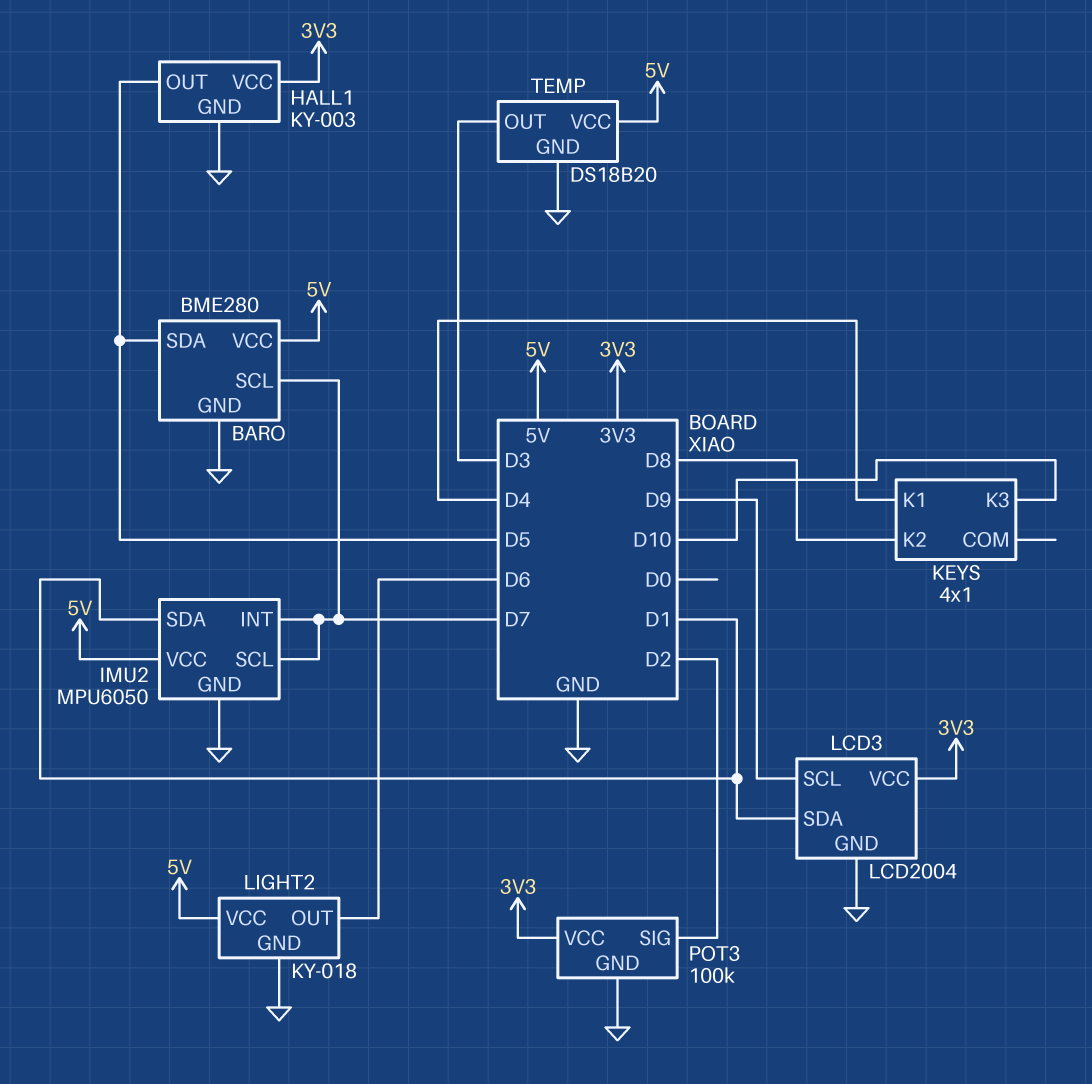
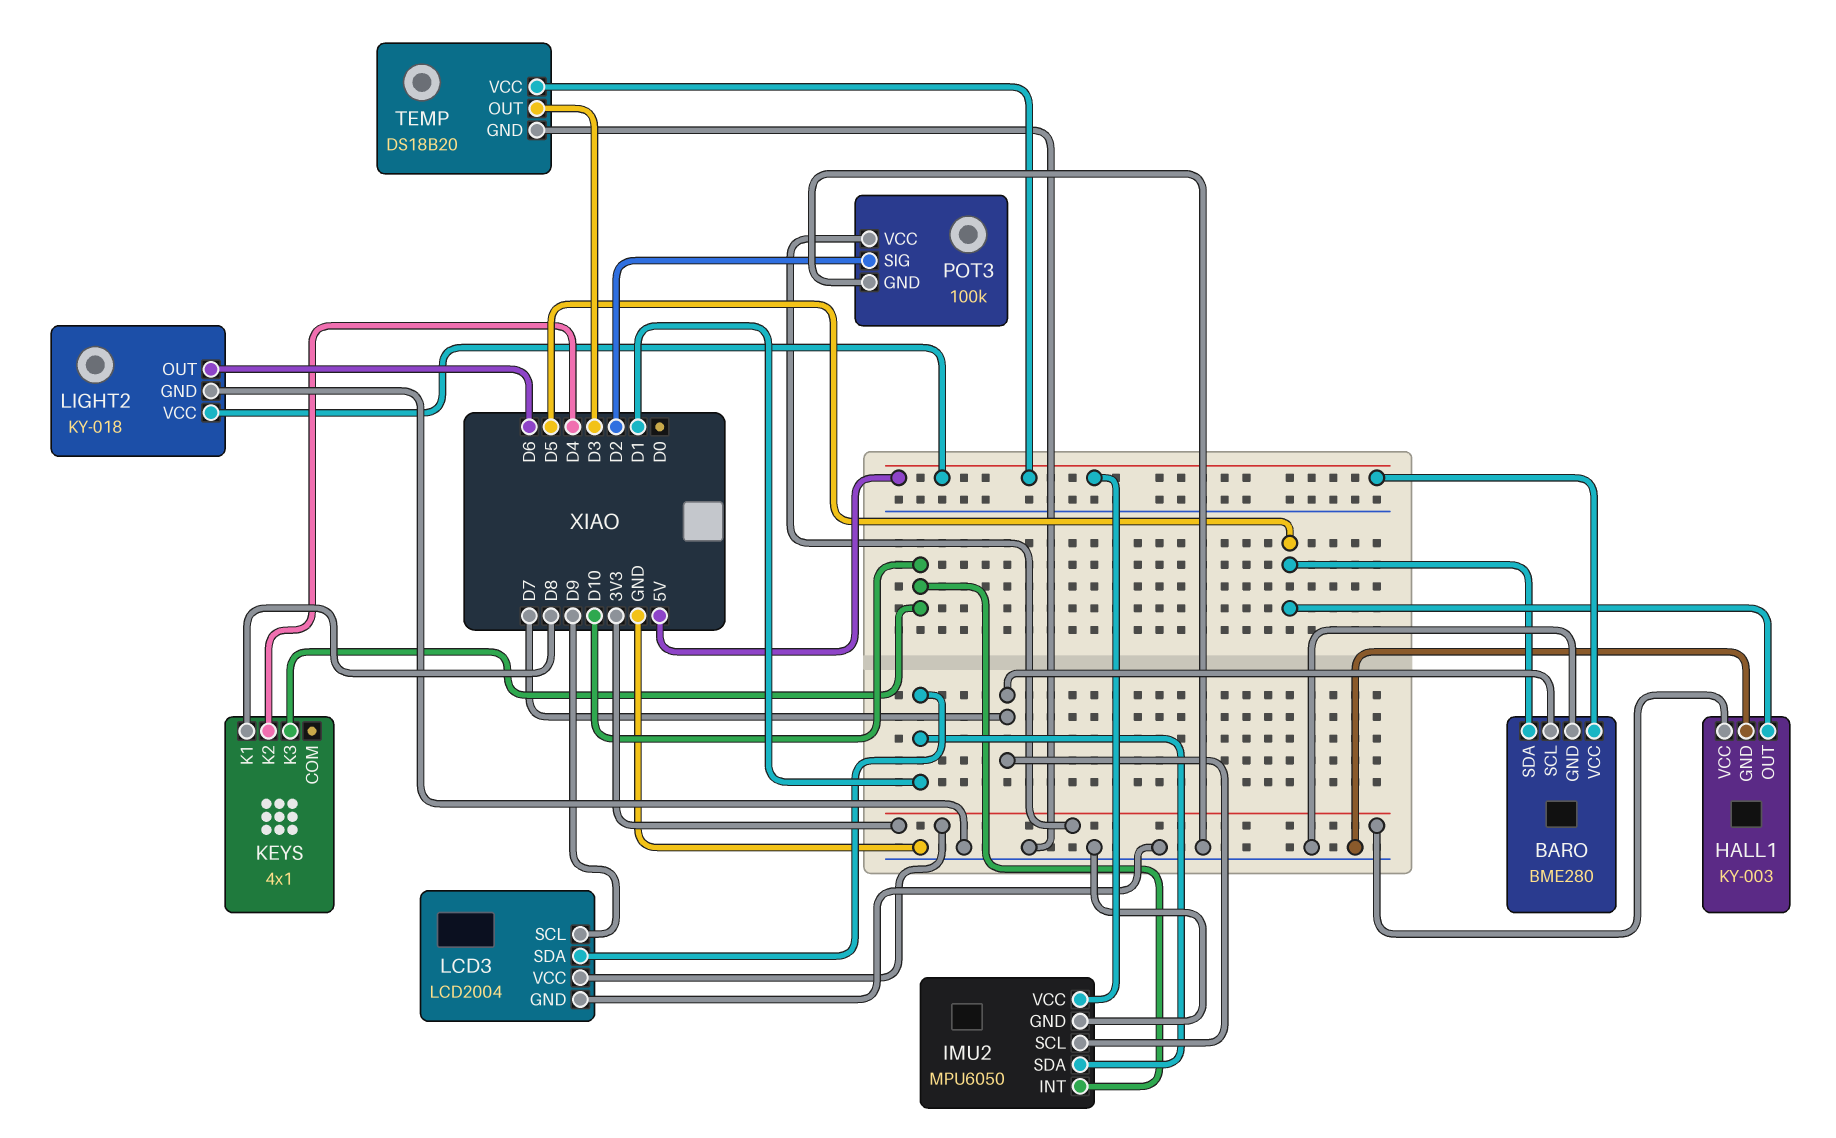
IMU2 pin INT: D7 -> D10
KEYS pin K1: D4 -> D8
KEYS pin K2: D8 -> D4

